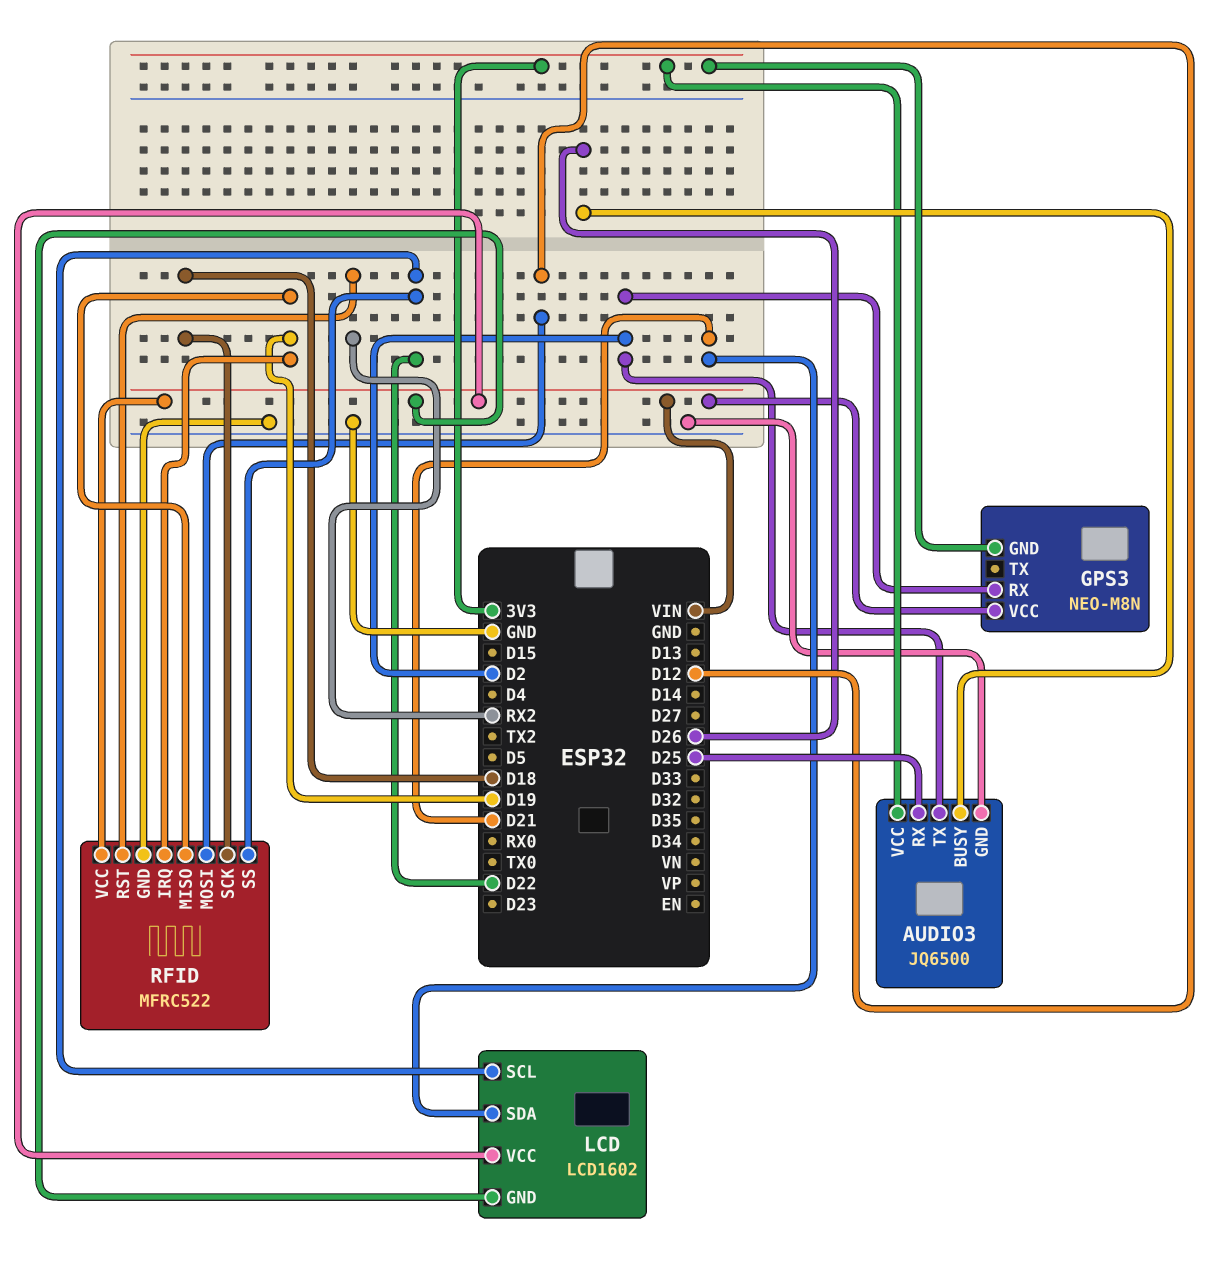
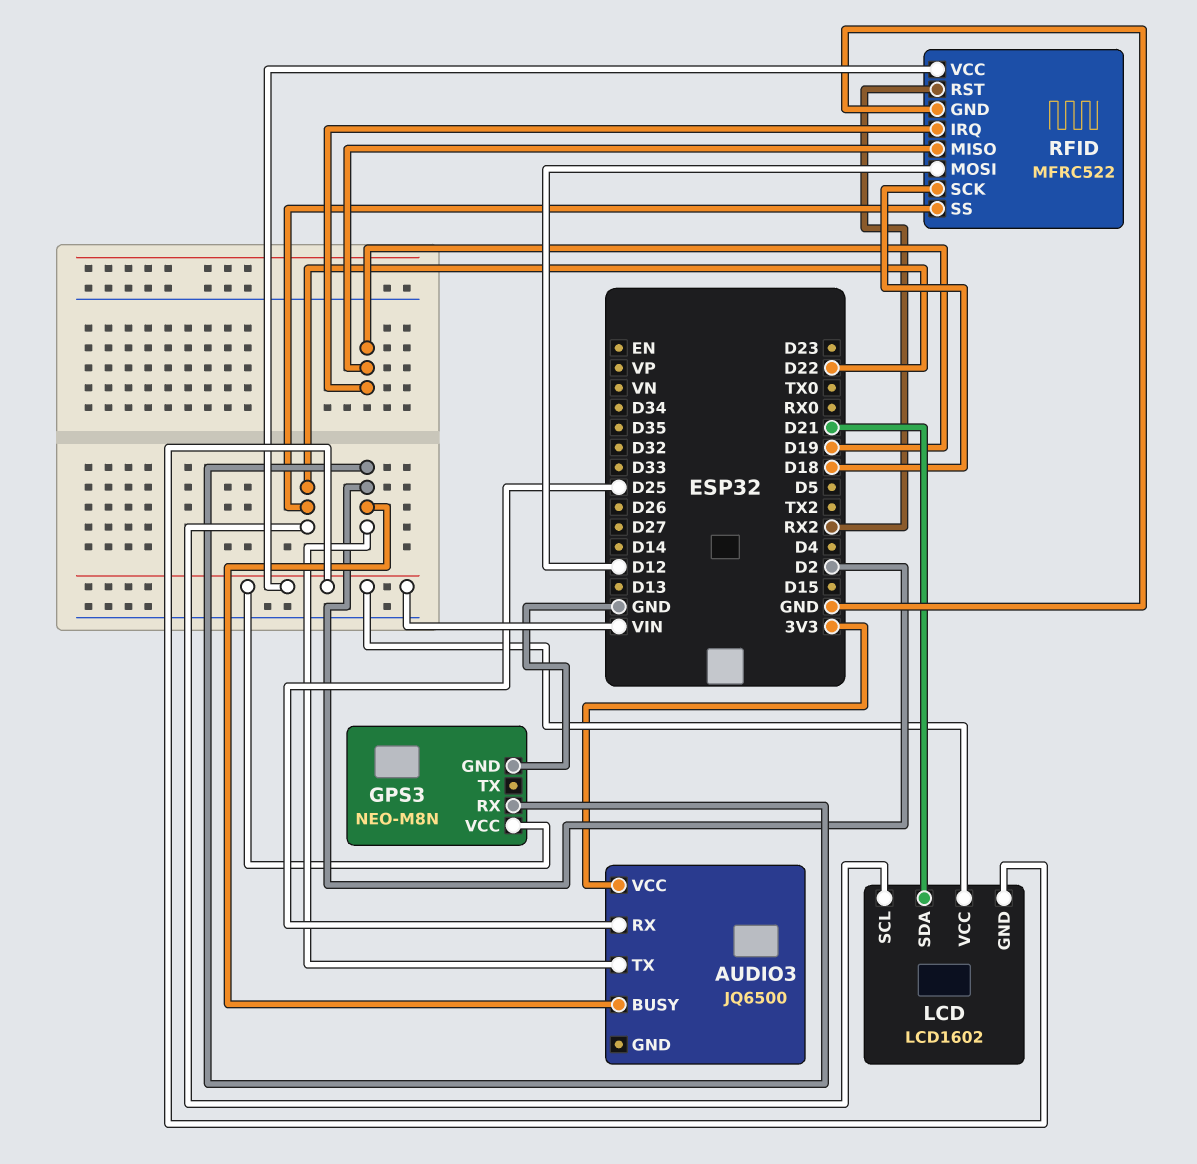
AUDIO3 pin BUSY: D26 -> D2
AUDIO3 pin GND: GND -> none
GPS3 pin GND: 3V3 -> GND

